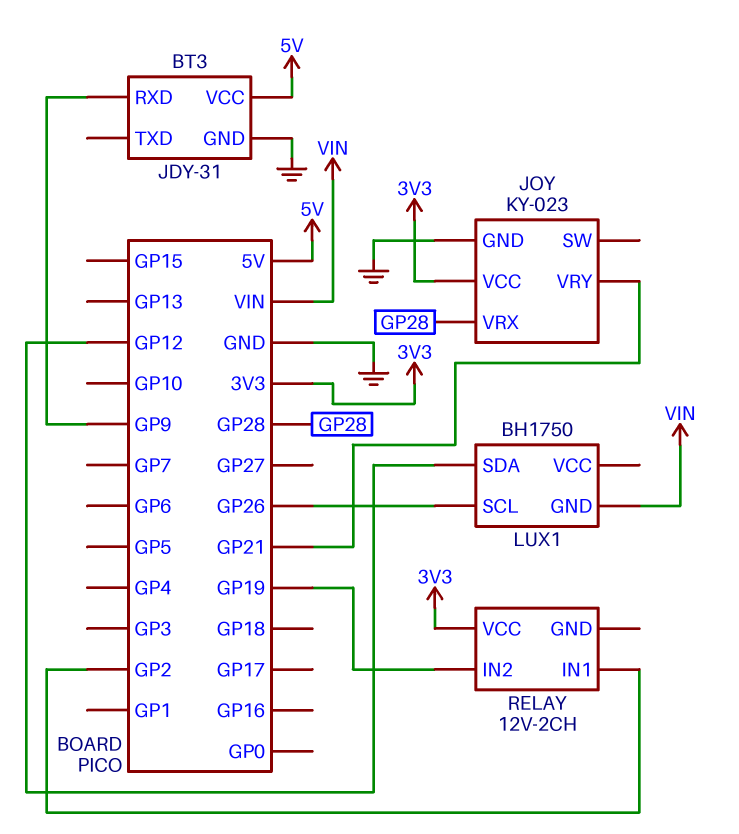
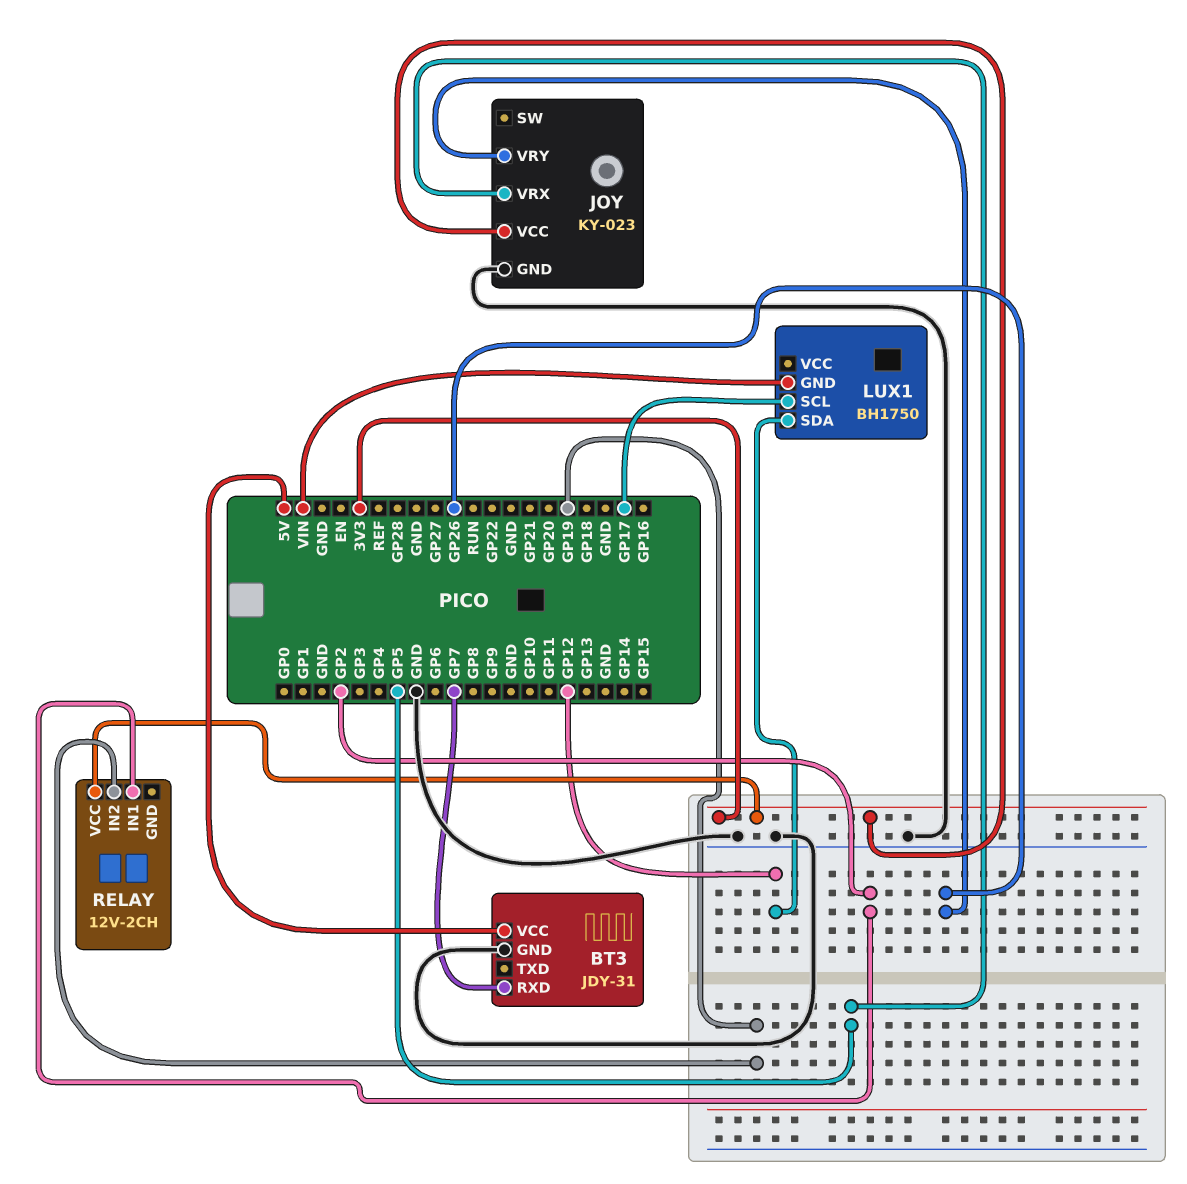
BT3 pin RXD: GP9 -> GP7
JOY pin VRX: GP28 -> GP5
JOY pin VRY: GP21 -> GP26
LUX1 pin SCL: GP26 -> GP17

